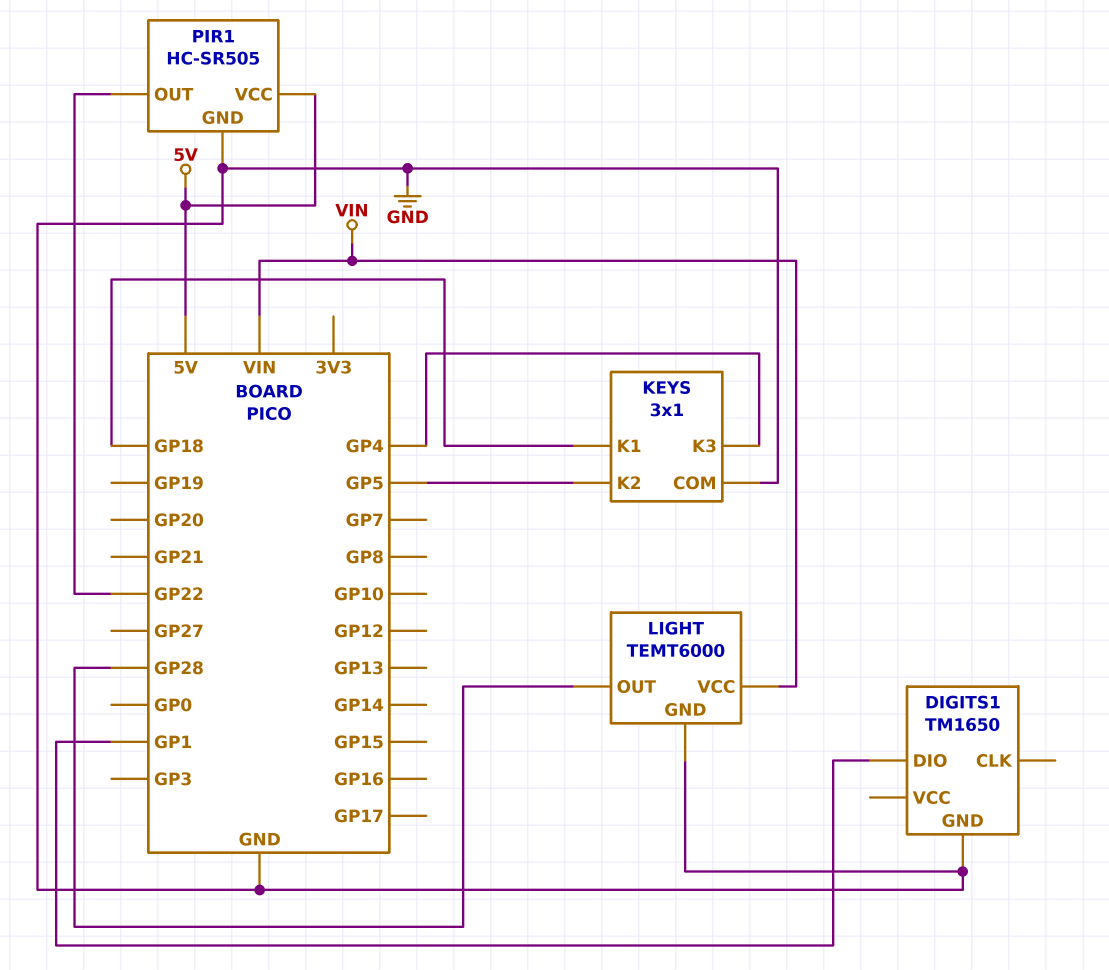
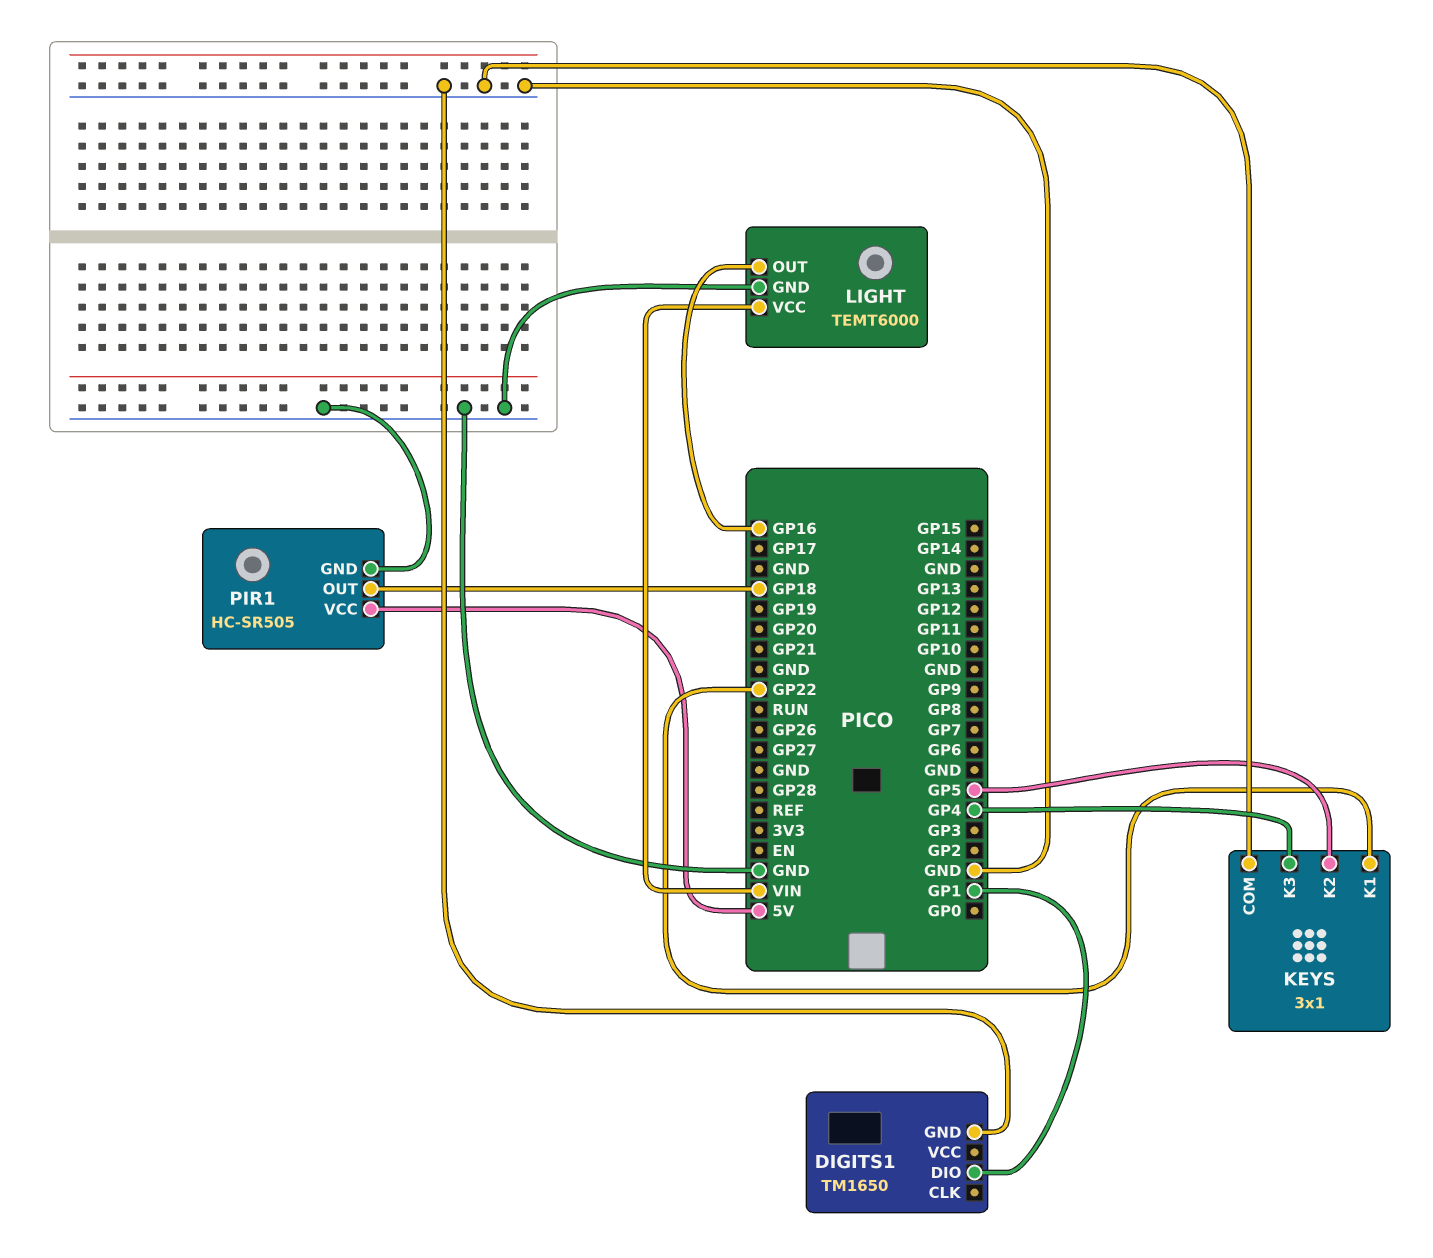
KEYS pin K1: GP18 -> GP22
LIGHT pin OUT: GP28 -> GP16
PIR1 pin OUT: GP22 -> GP18

